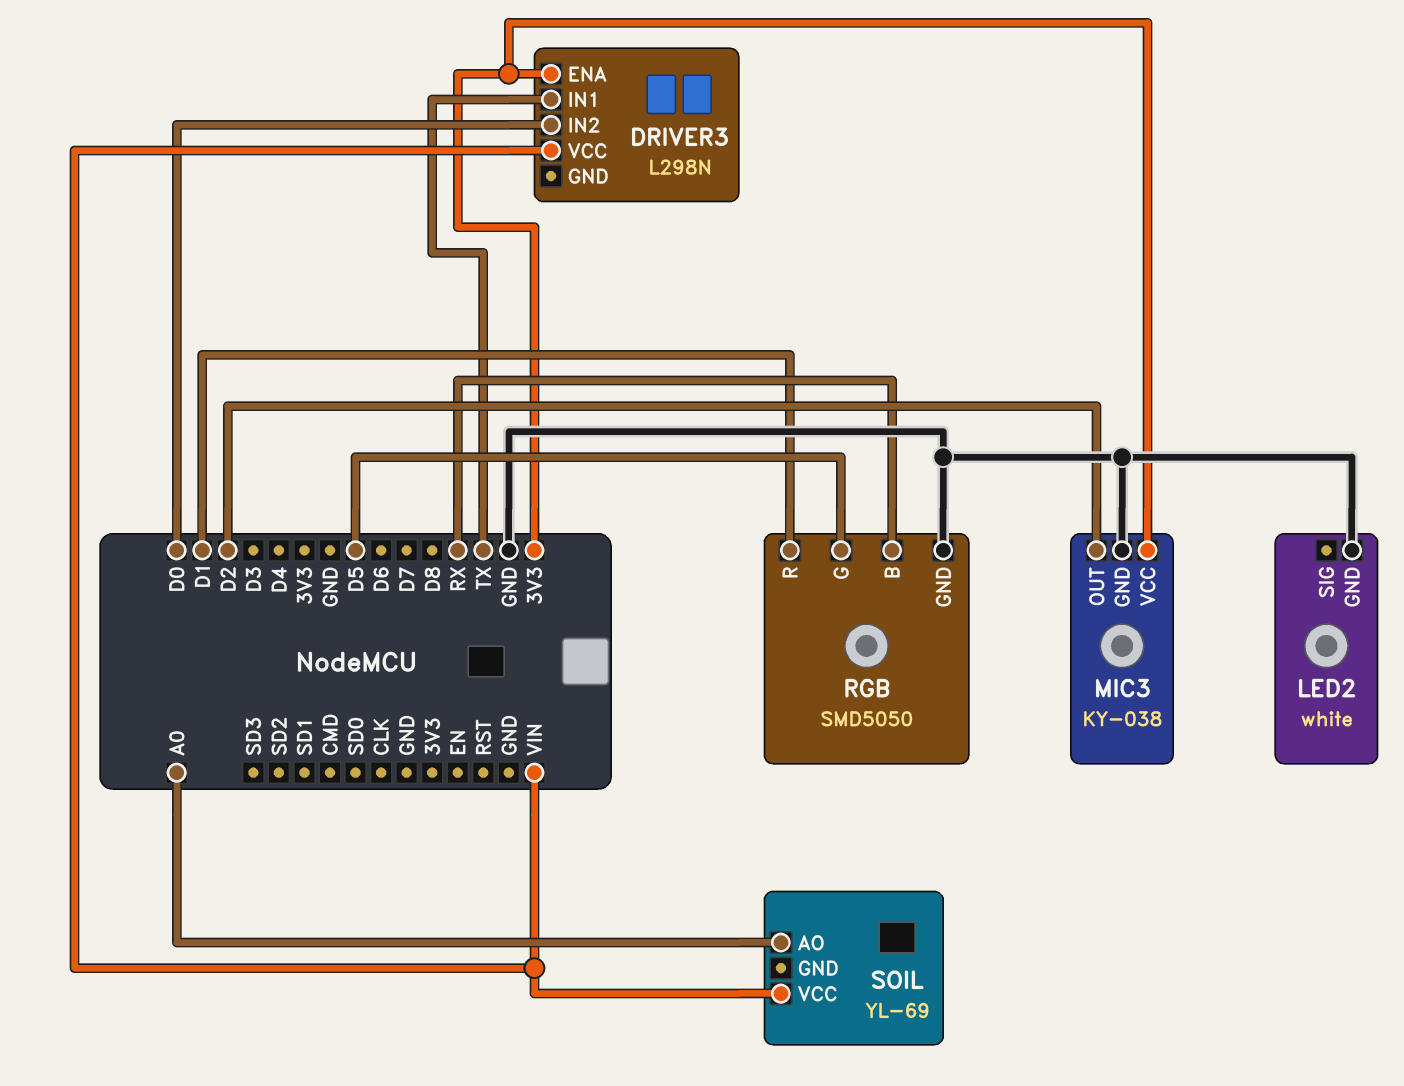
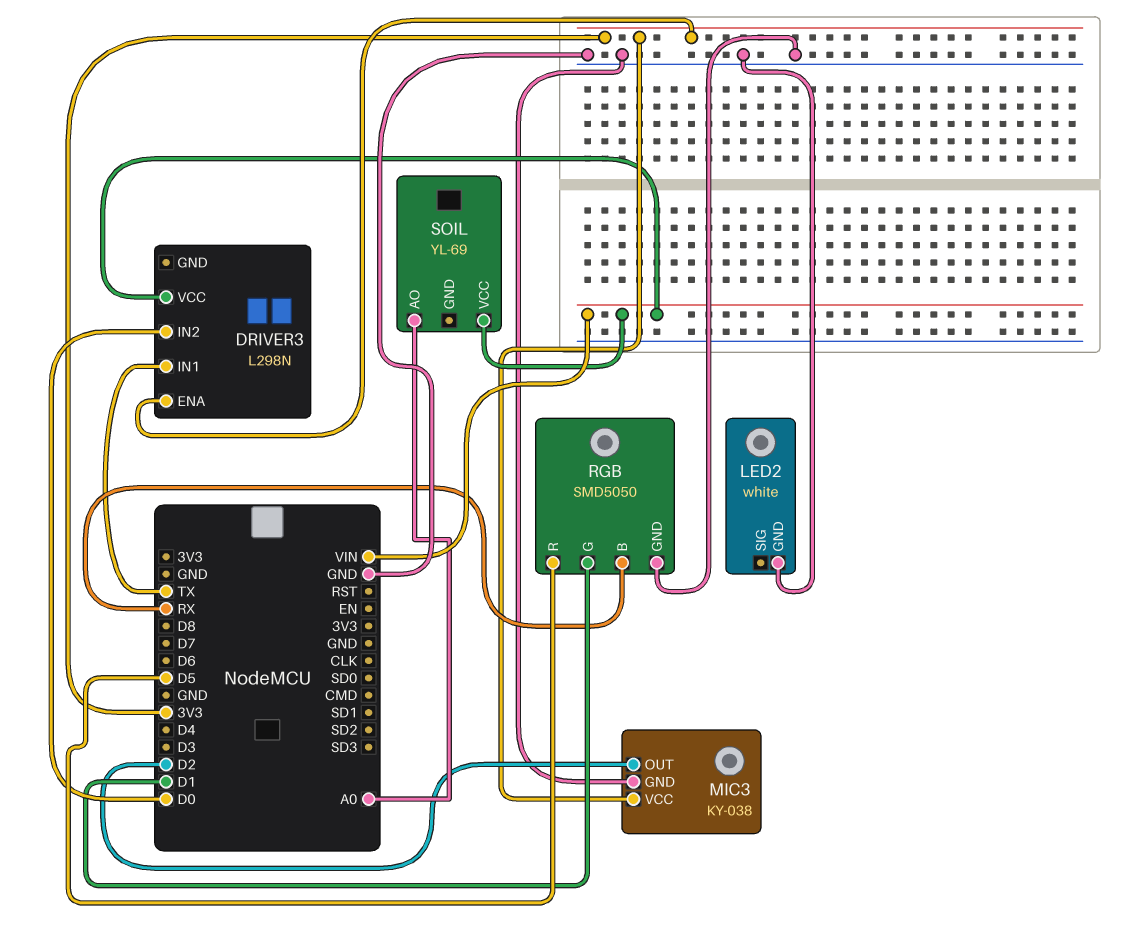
RGB pin G: D5 -> D1
RGB pin R: D1 -> D5

